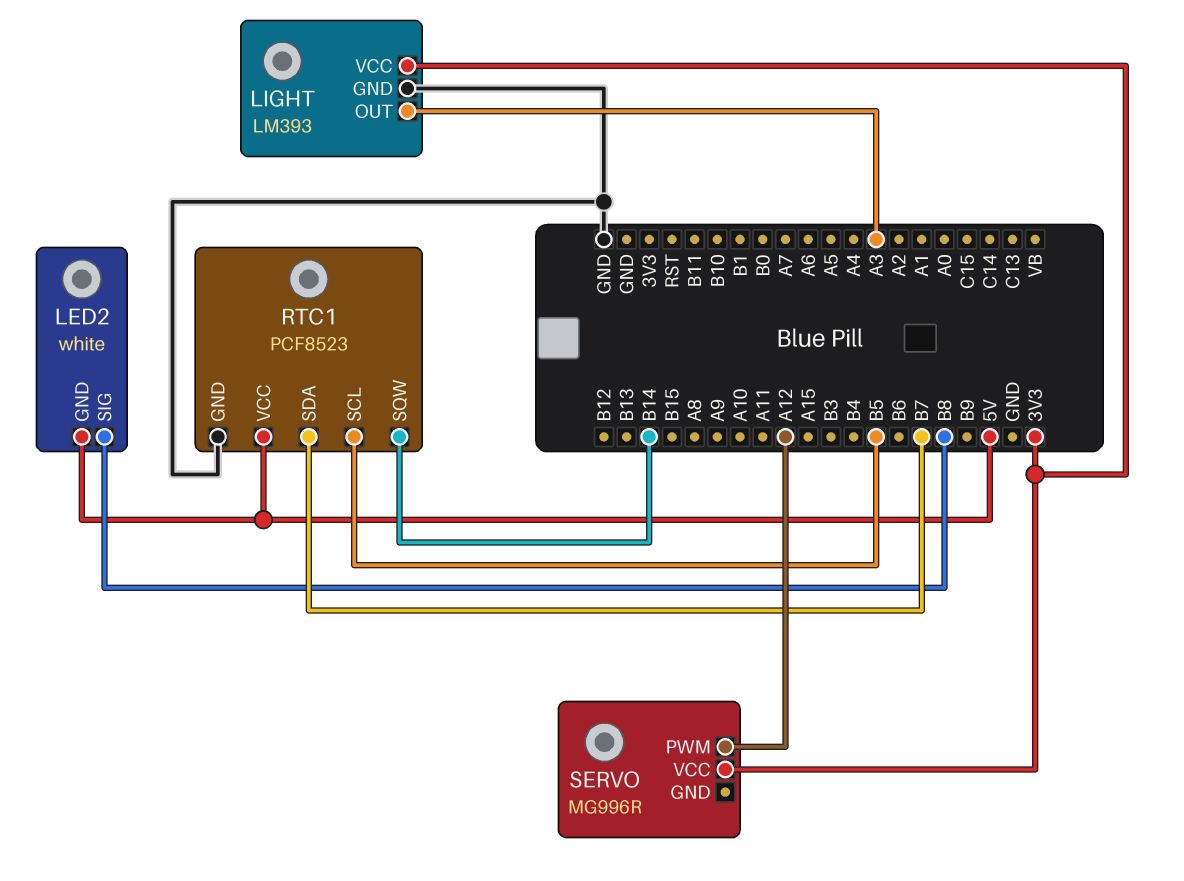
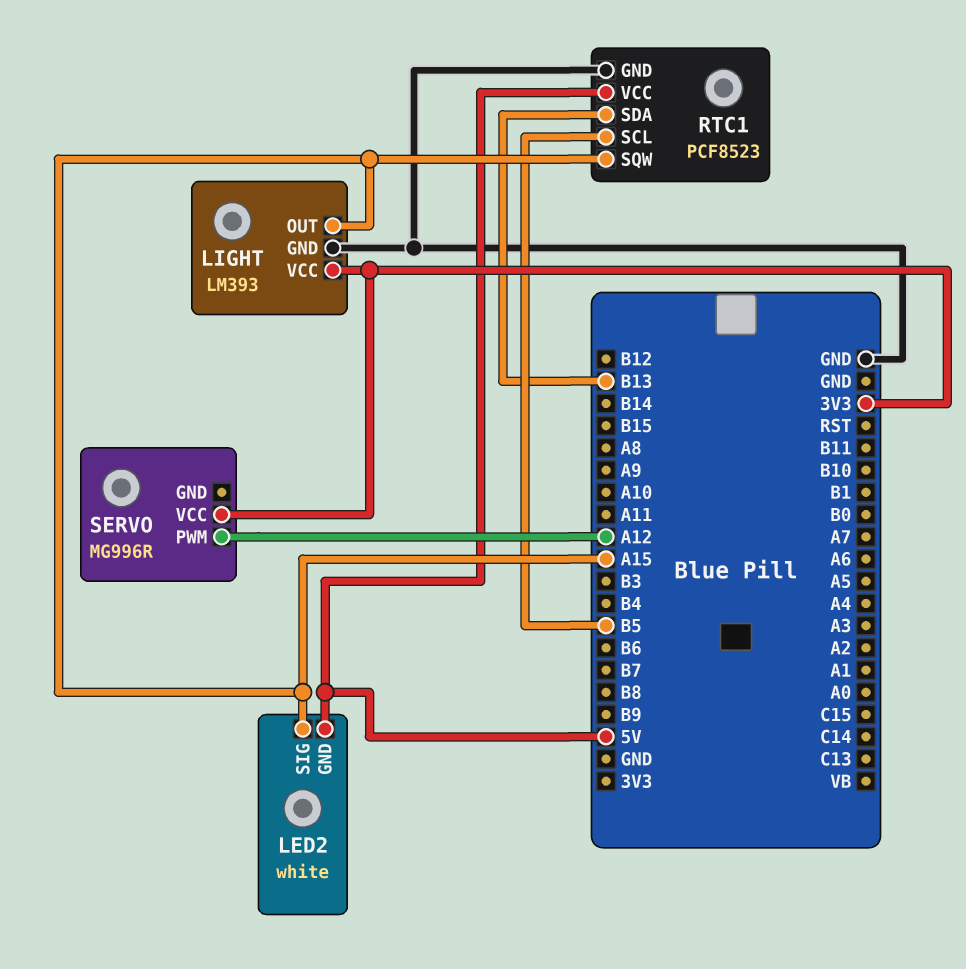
LED2 pin SIG: B8 -> A15
LIGHT pin OUT: A3 -> A15
RTC1 pin SDA: B7 -> B13
RTC1 pin SQW: B14 -> A15

